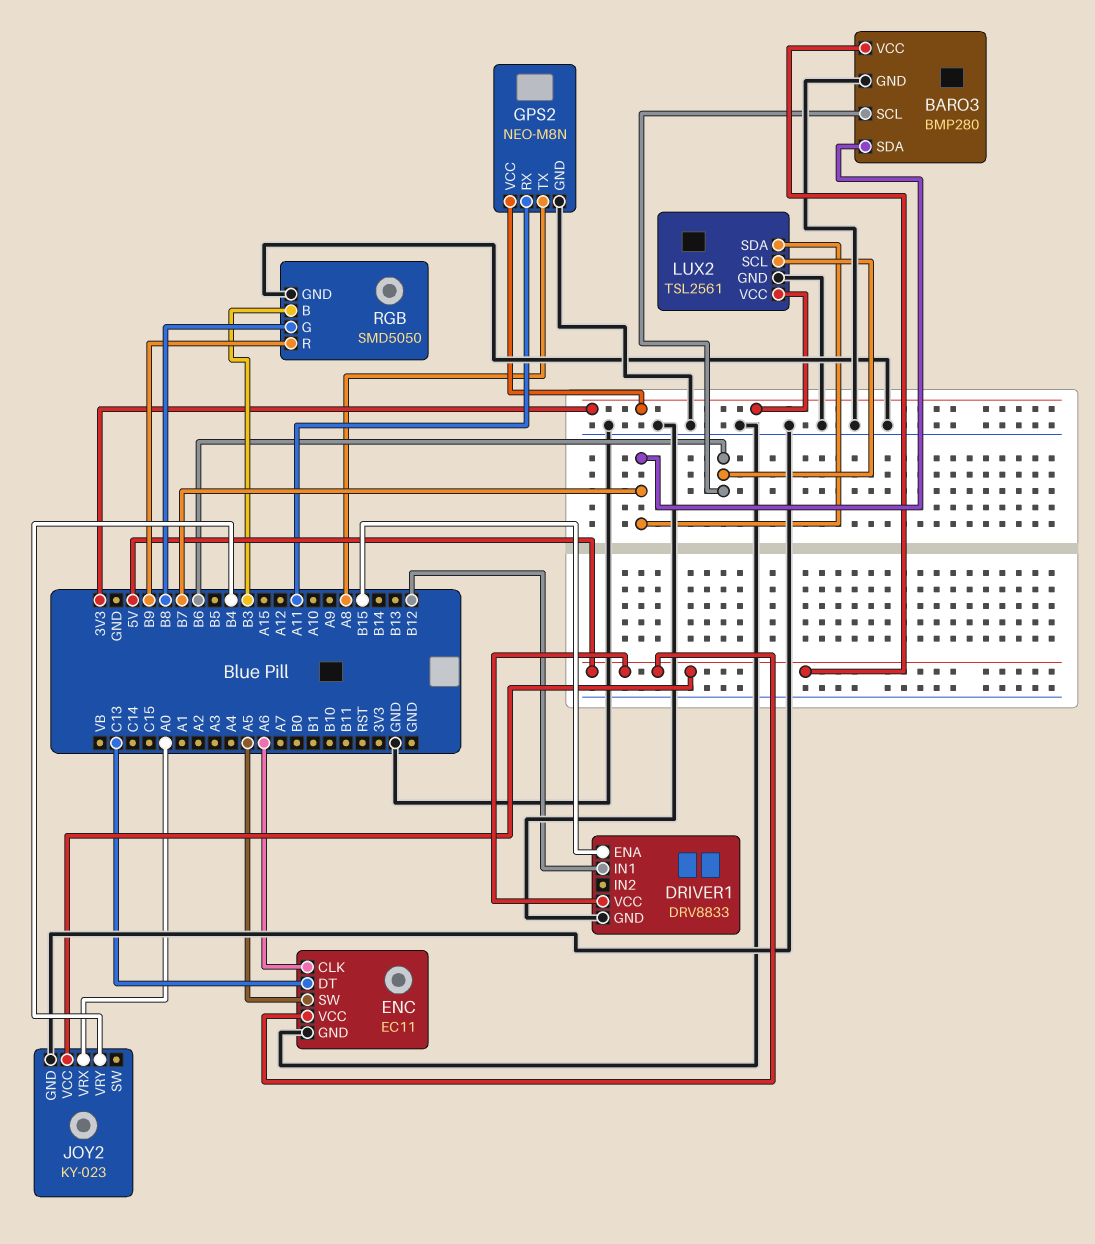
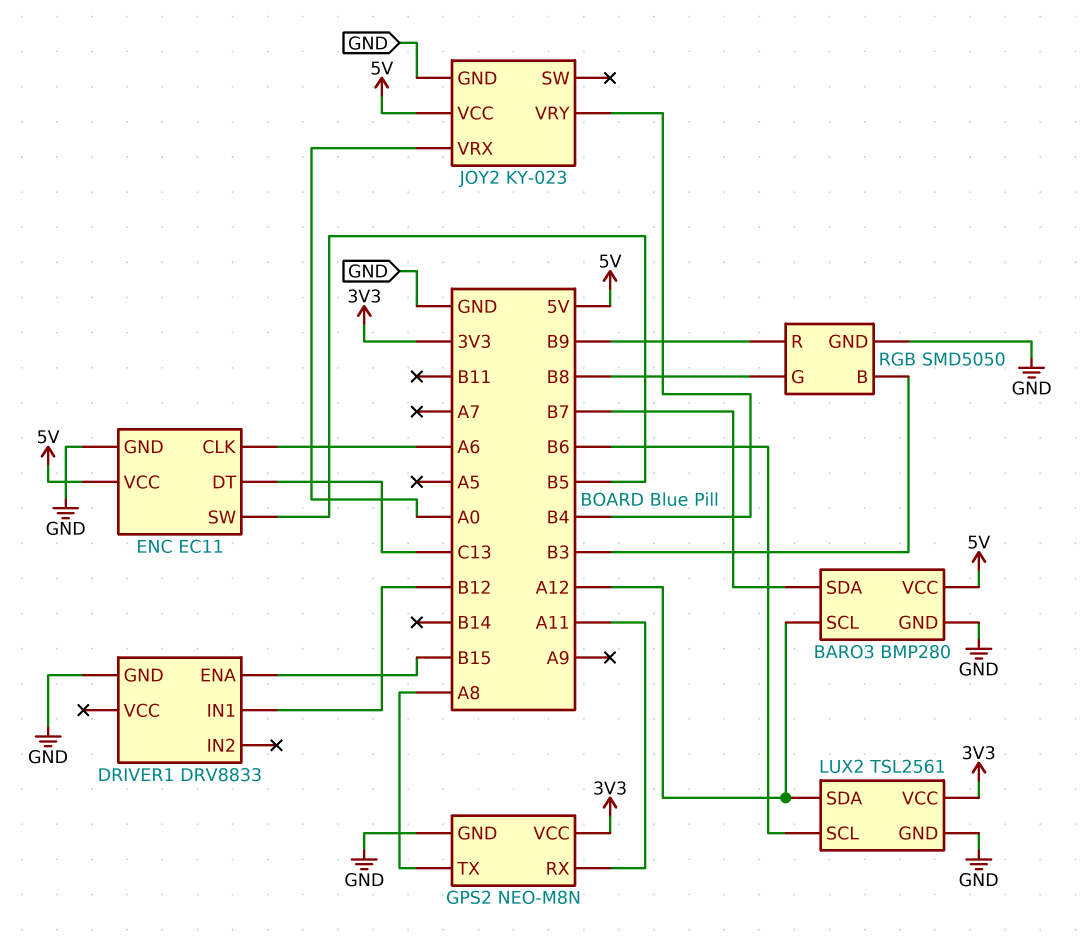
BARO3 pin SCL: B6 -> A12
DRIVER1 pin VCC: 5V -> none
ENC pin SW: A5 -> B5
LUX2 pin SDA: B7 -> A12

